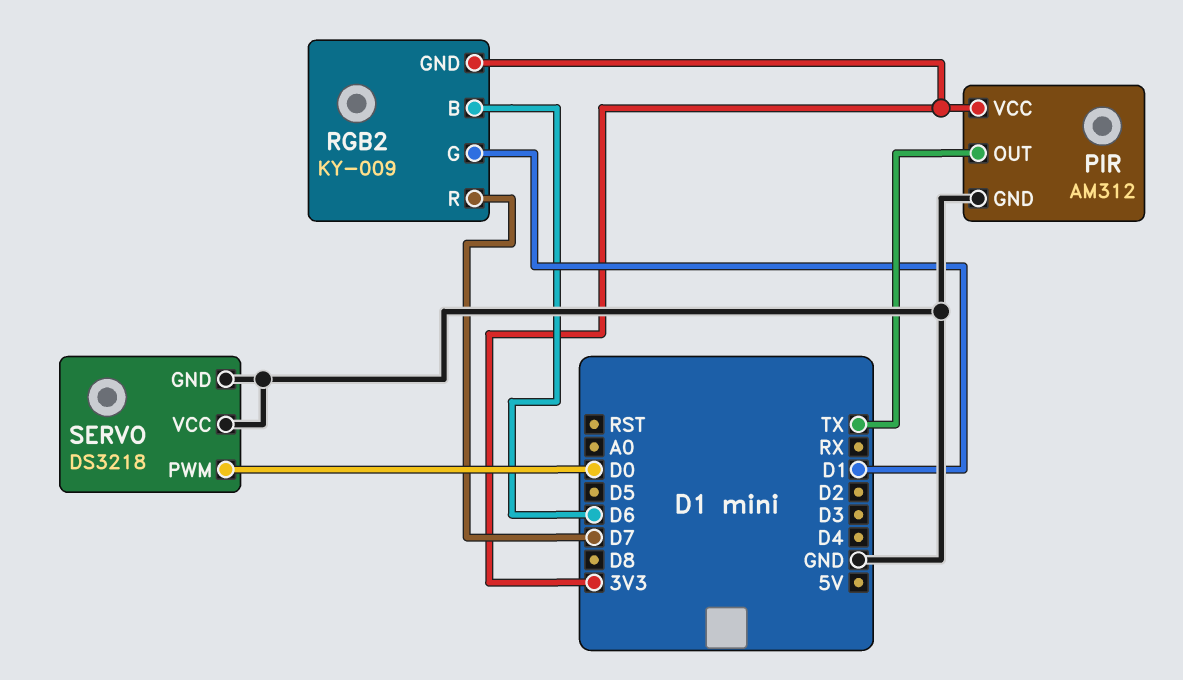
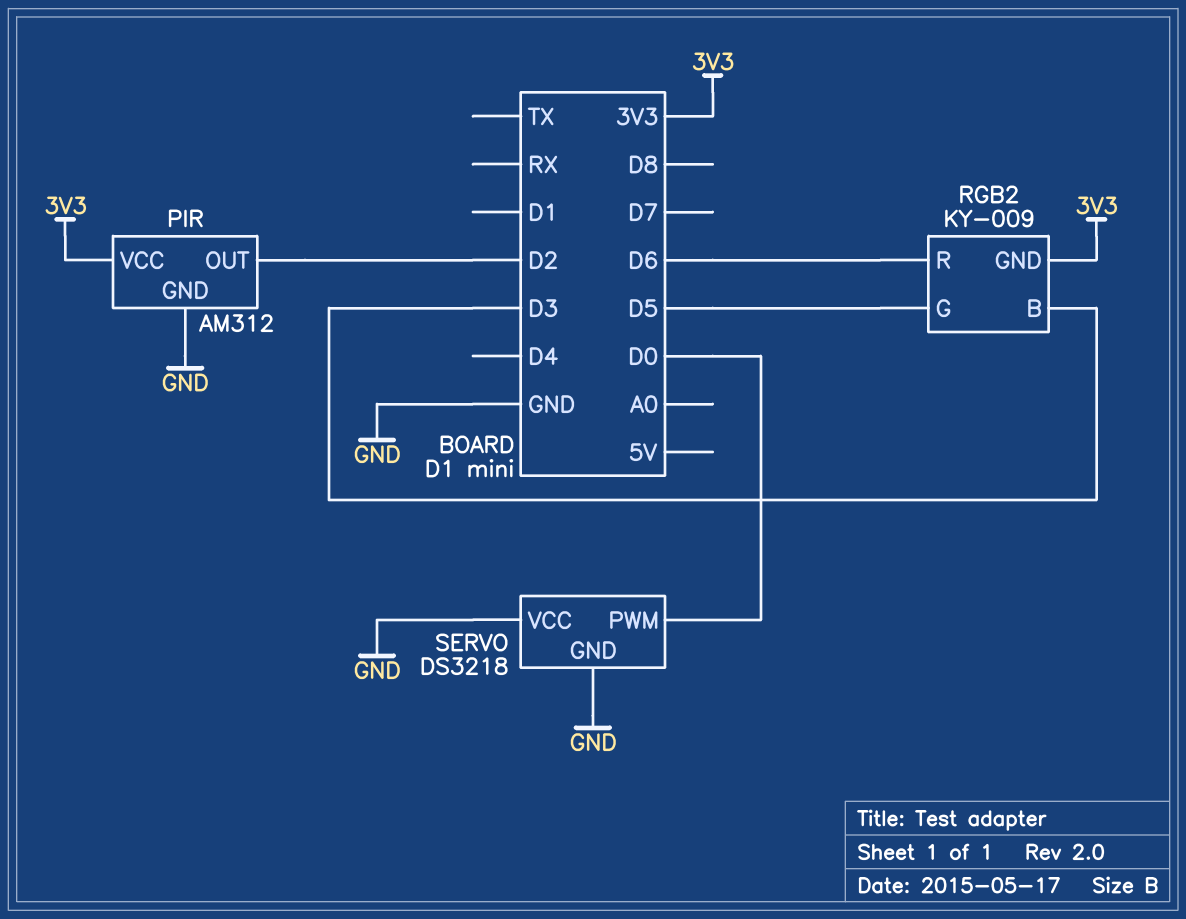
PIR pin OUT: TX -> D2
RGB2 pin B: D6 -> D3
RGB2 pin G: D1 -> D5
RGB2 pin R: D7 -> D6

